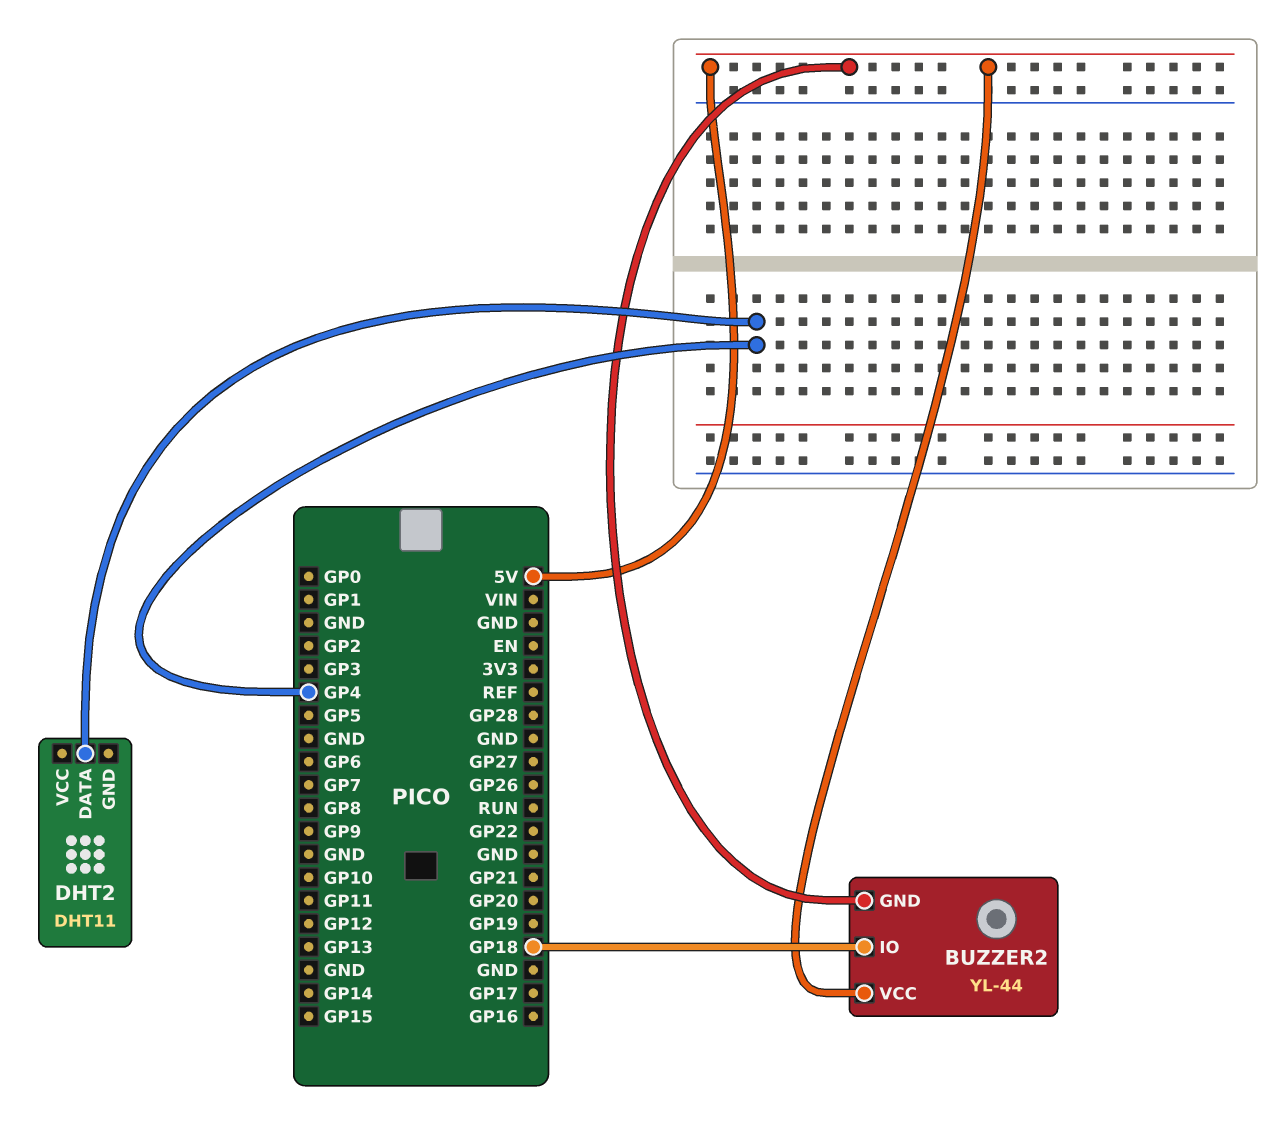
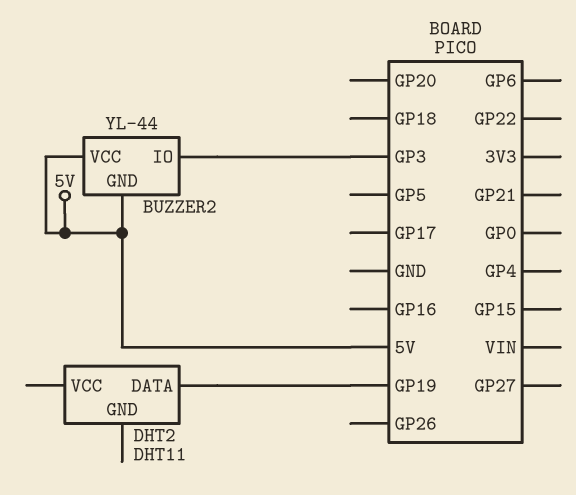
BUZZER2 pin IO: GP18 -> GP3
DHT2 pin DATA: GP4 -> GP19

